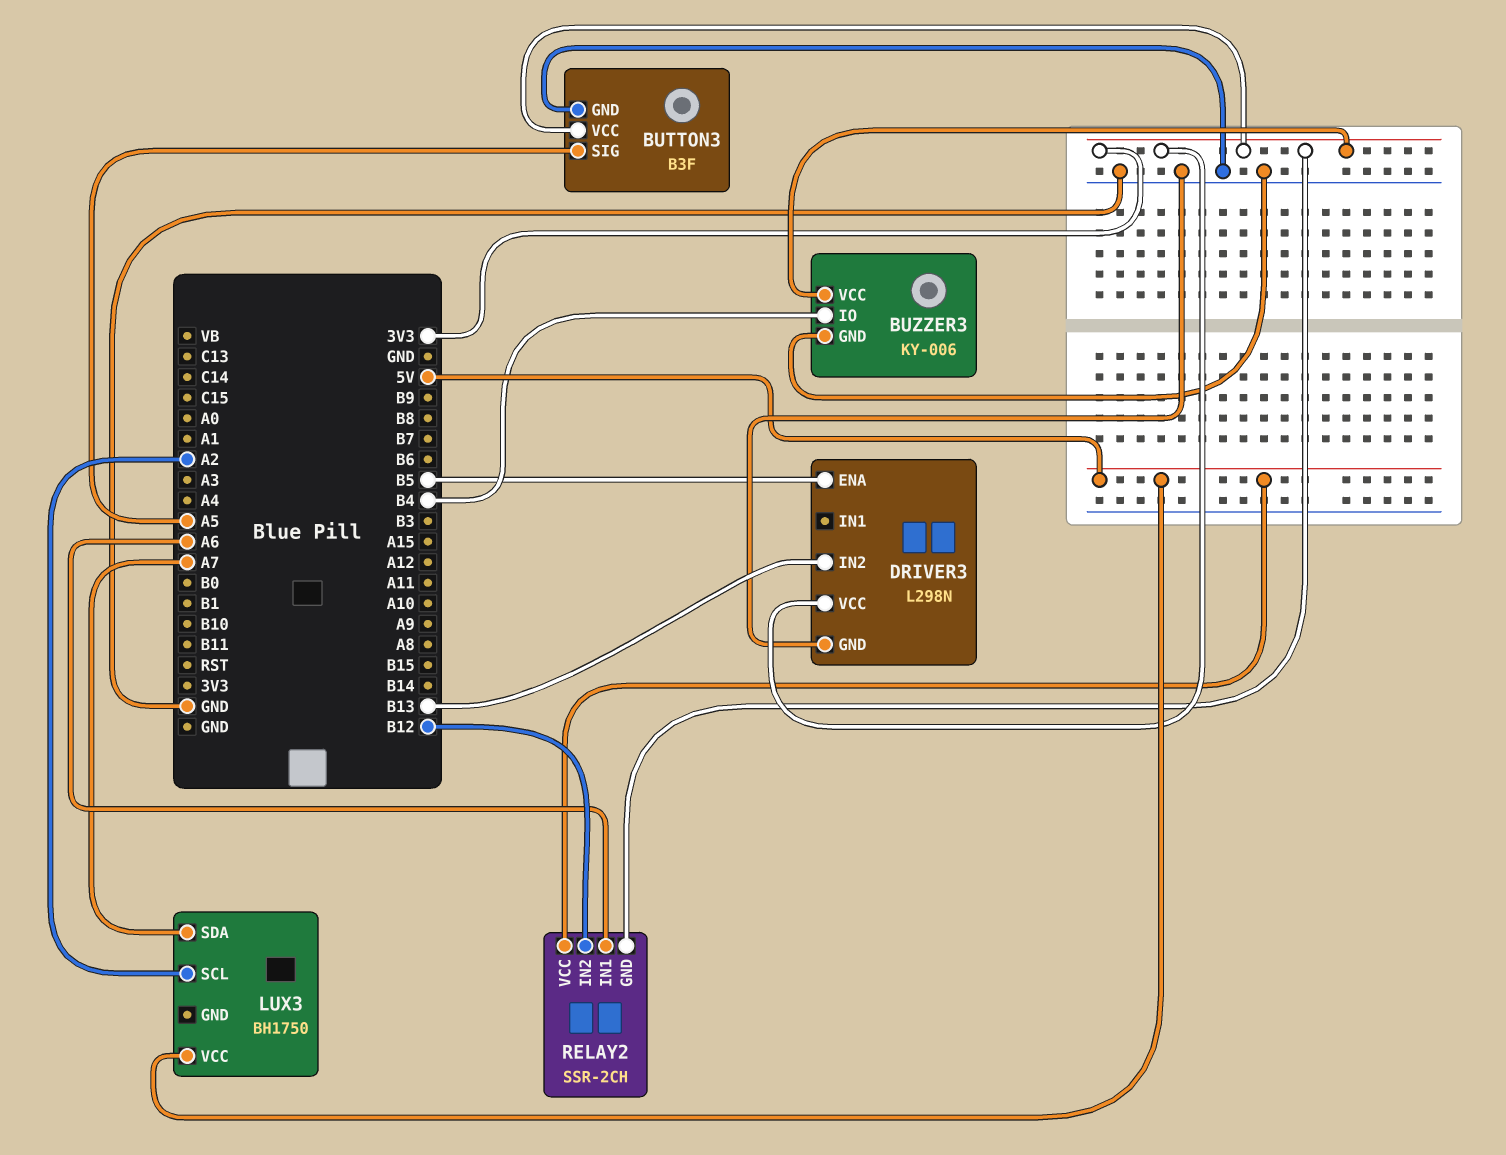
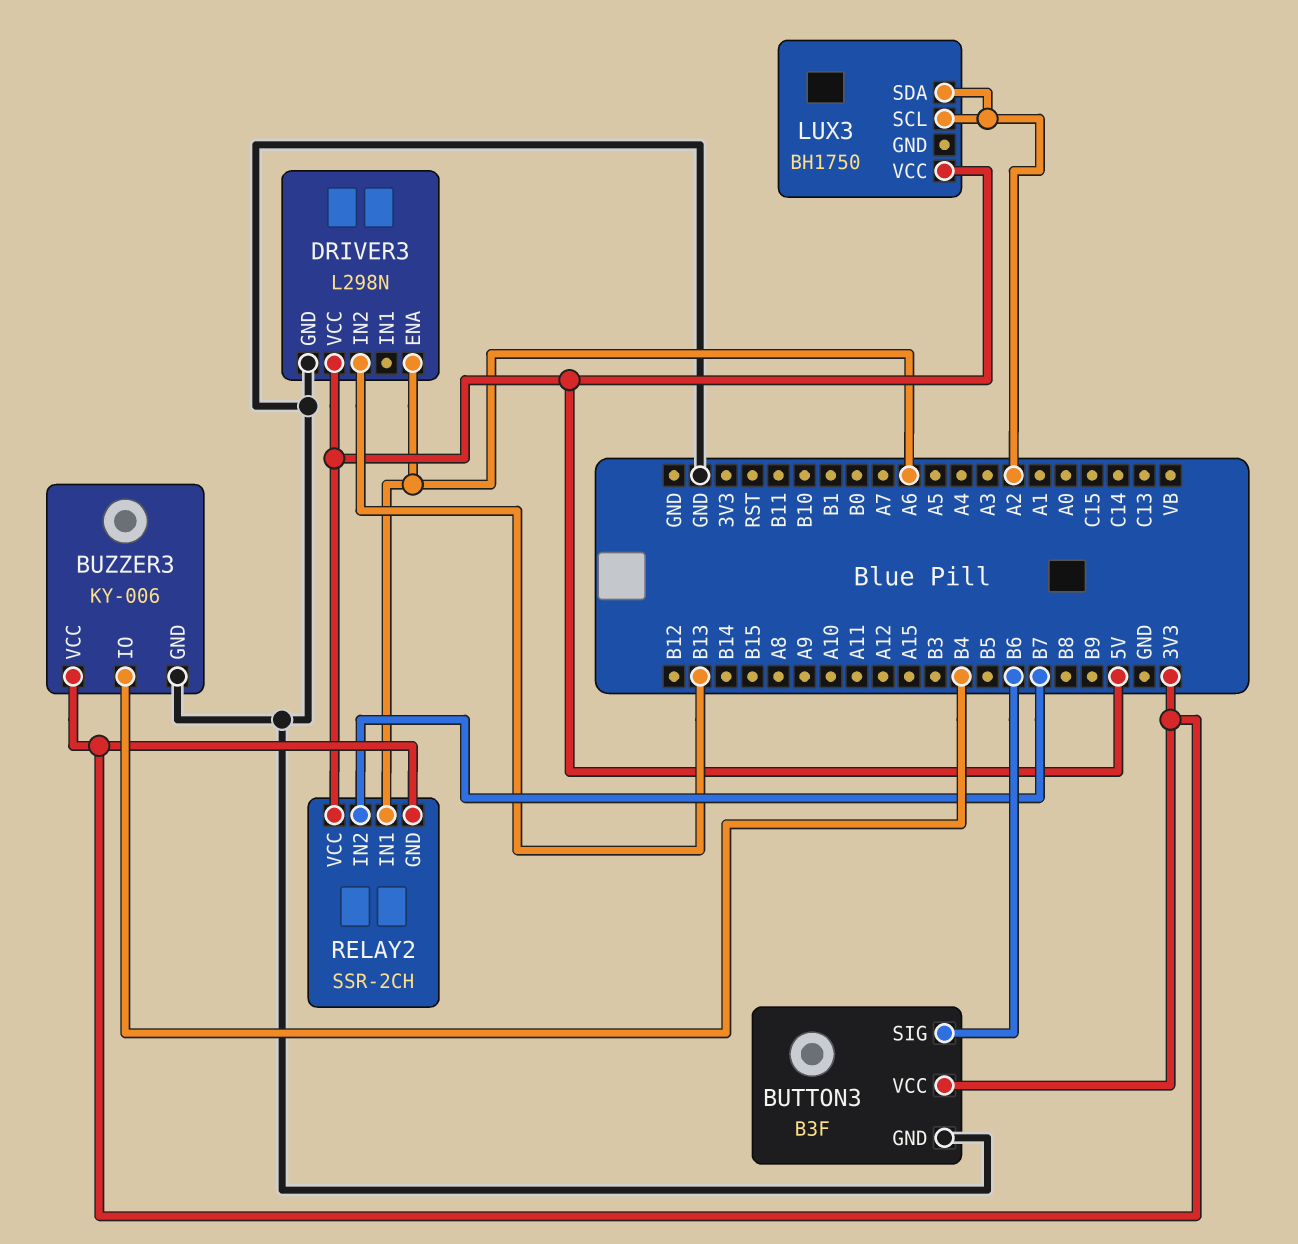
BUTTON3 pin SIG: A5 -> B6
DRIVER3 pin ENA: B5 -> A6
DRIVER3 pin VCC: 3V3 -> 5V
LUX3 pin SDA: A7 -> A2
RELAY2 pin IN2: B12 -> B7

